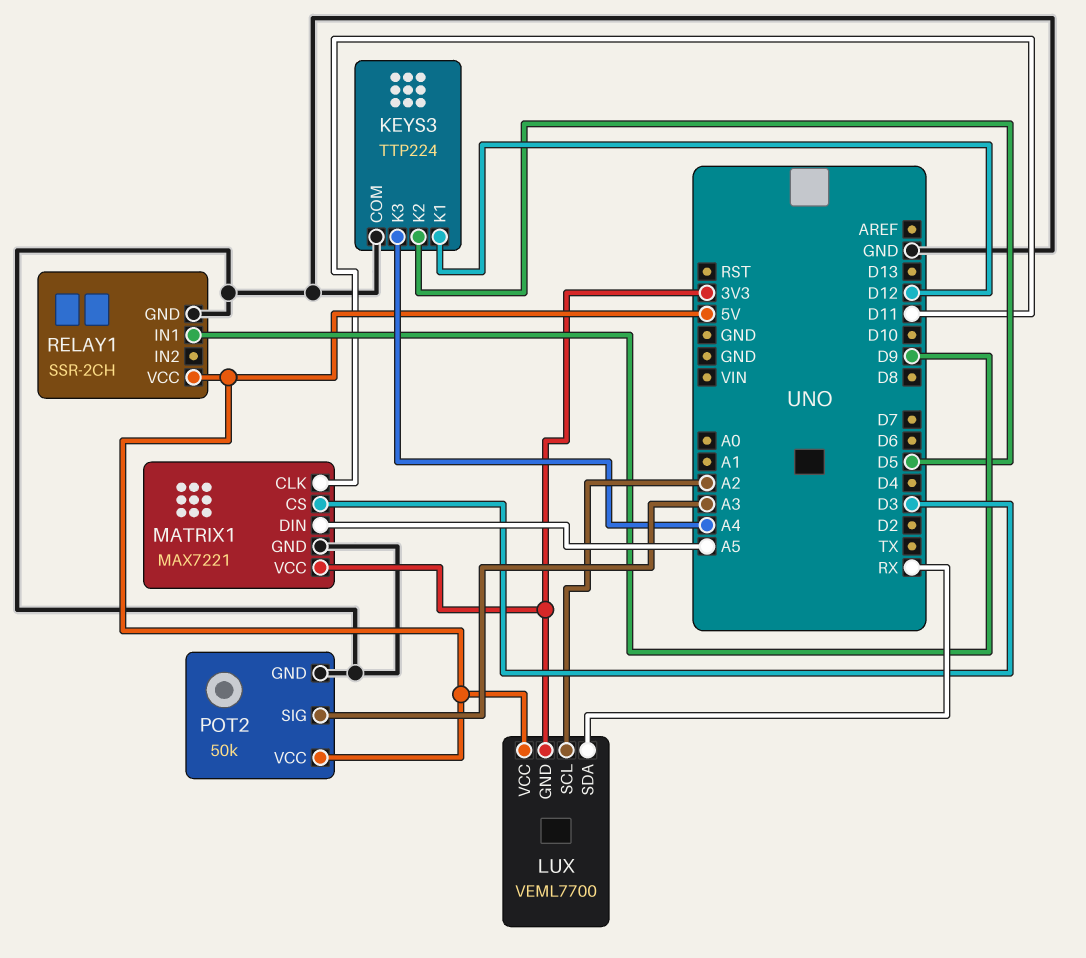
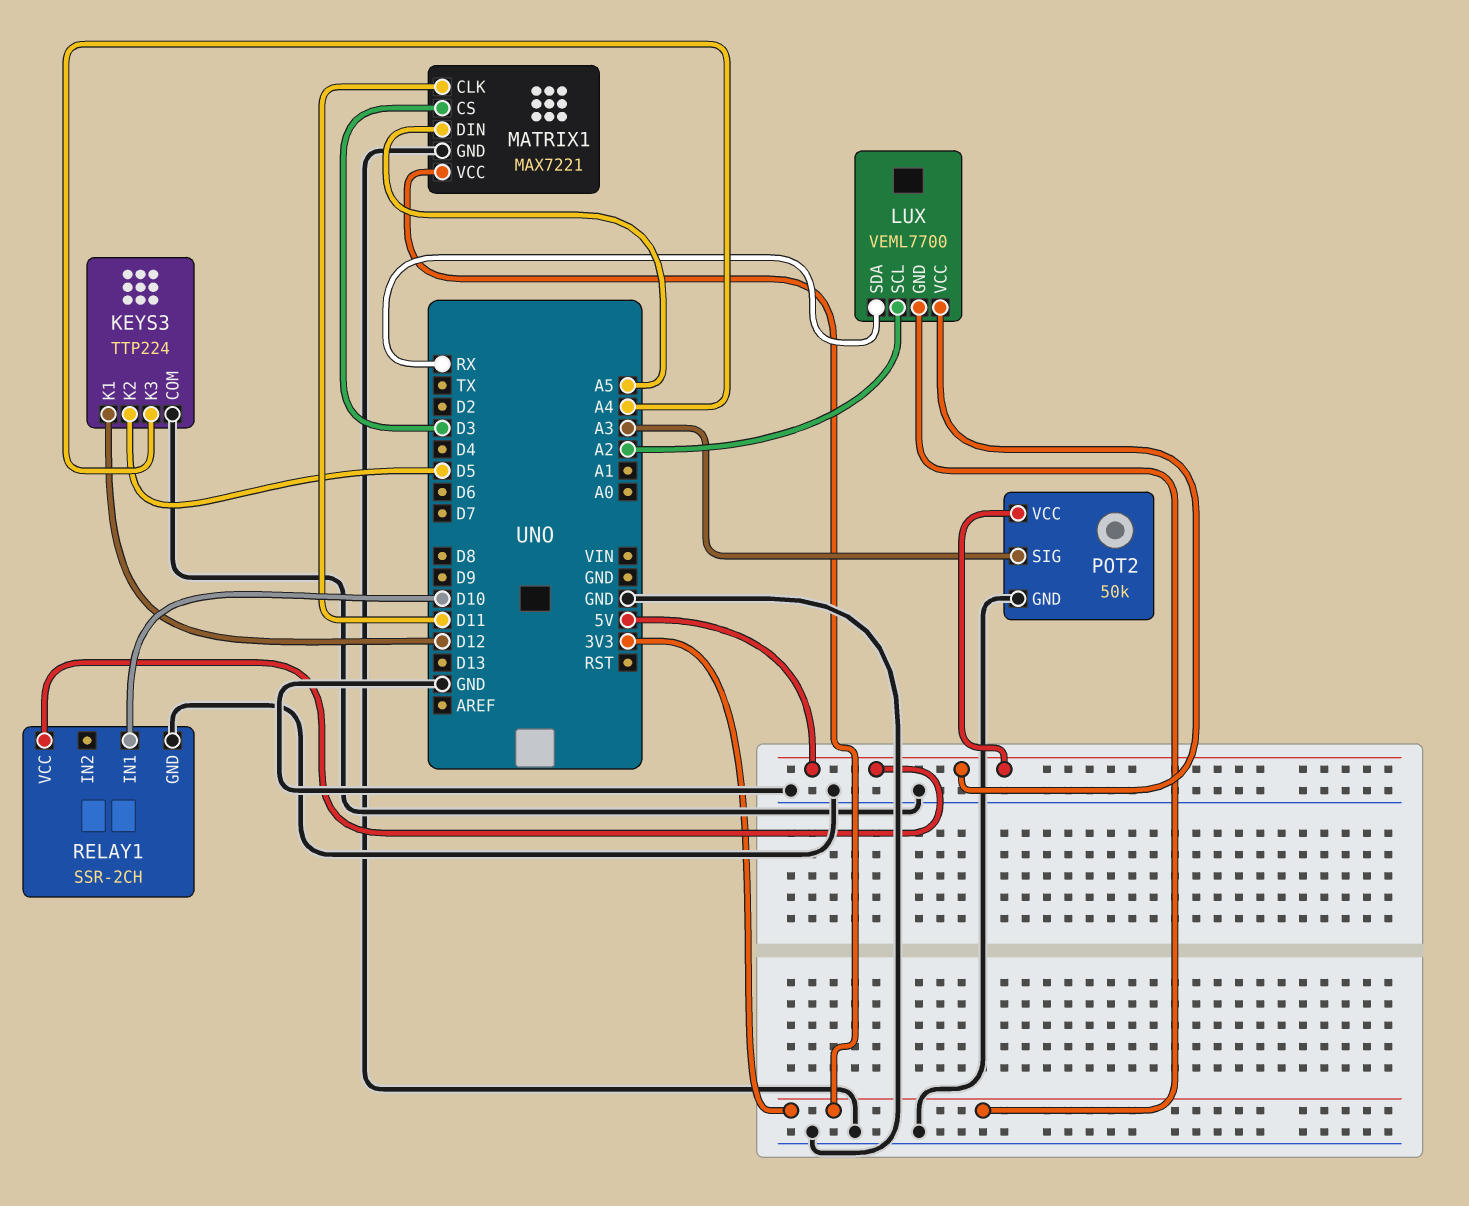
RELAY1 pin IN1: D9 -> D10

